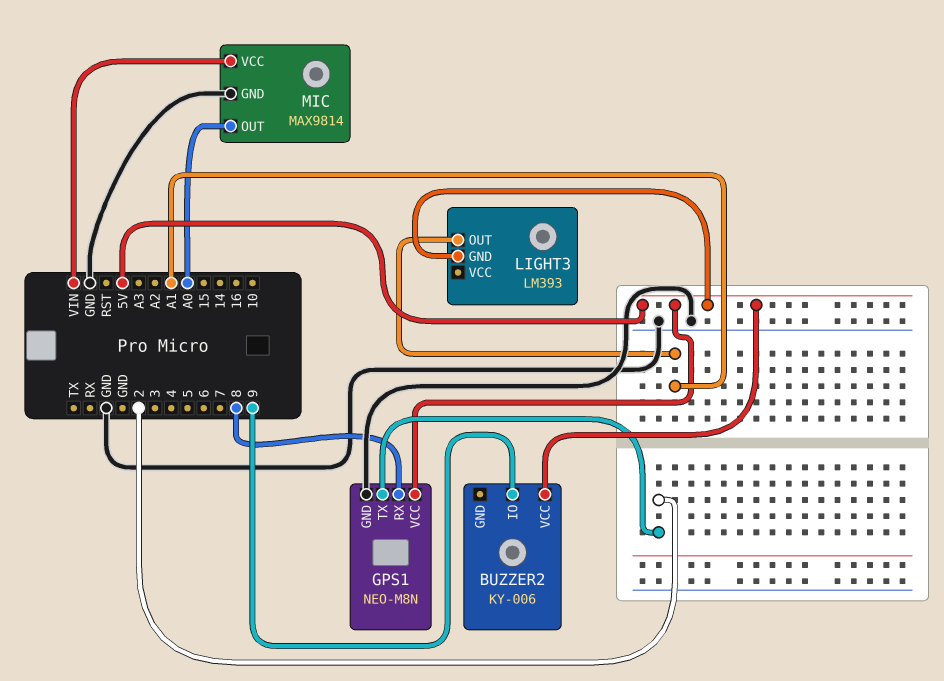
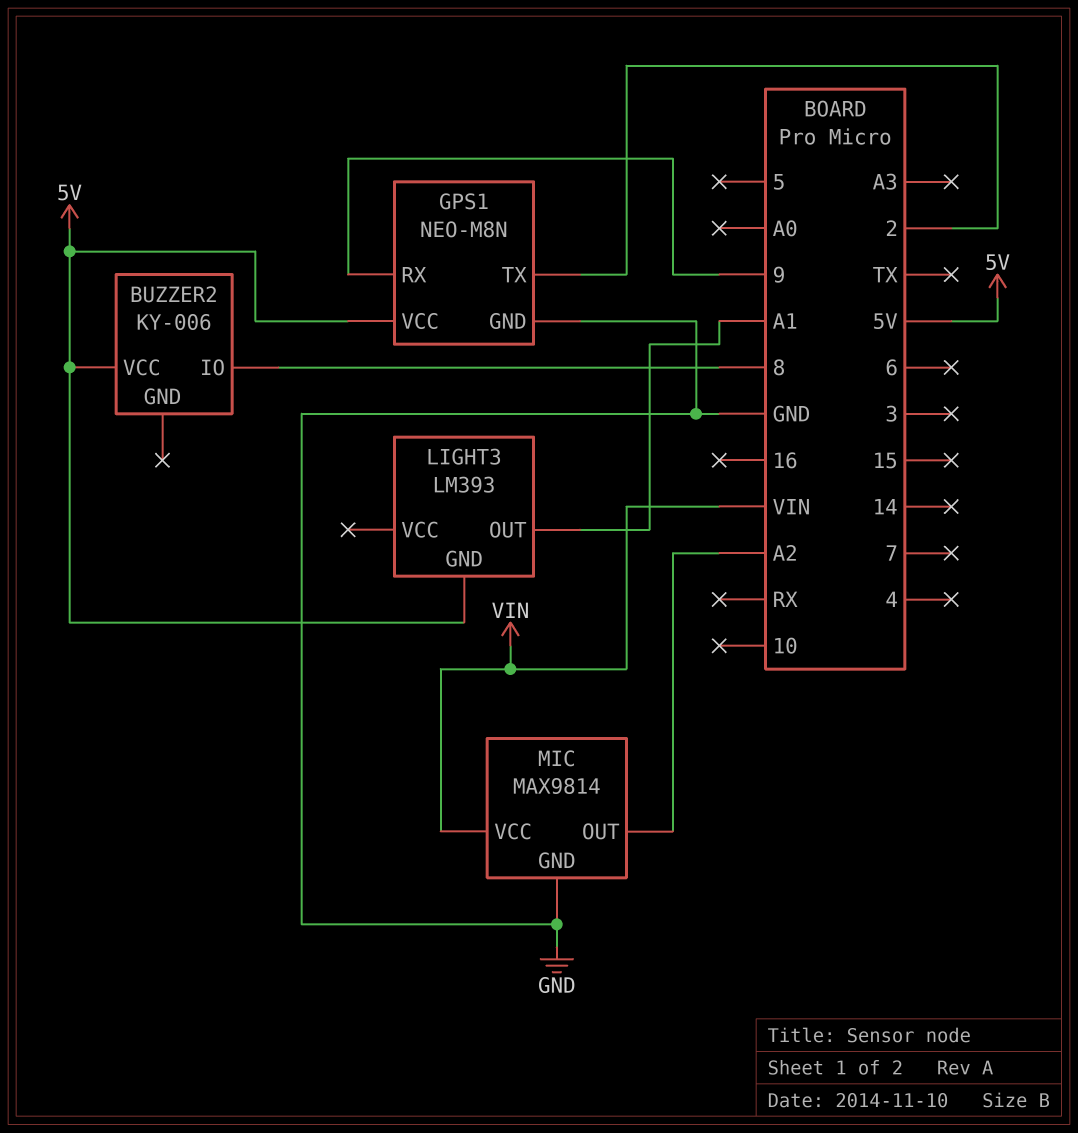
BUZZER2 pin IO: 9 -> 8
GPS1 pin RX: 8 -> 9
MIC pin OUT: A0 -> A2

